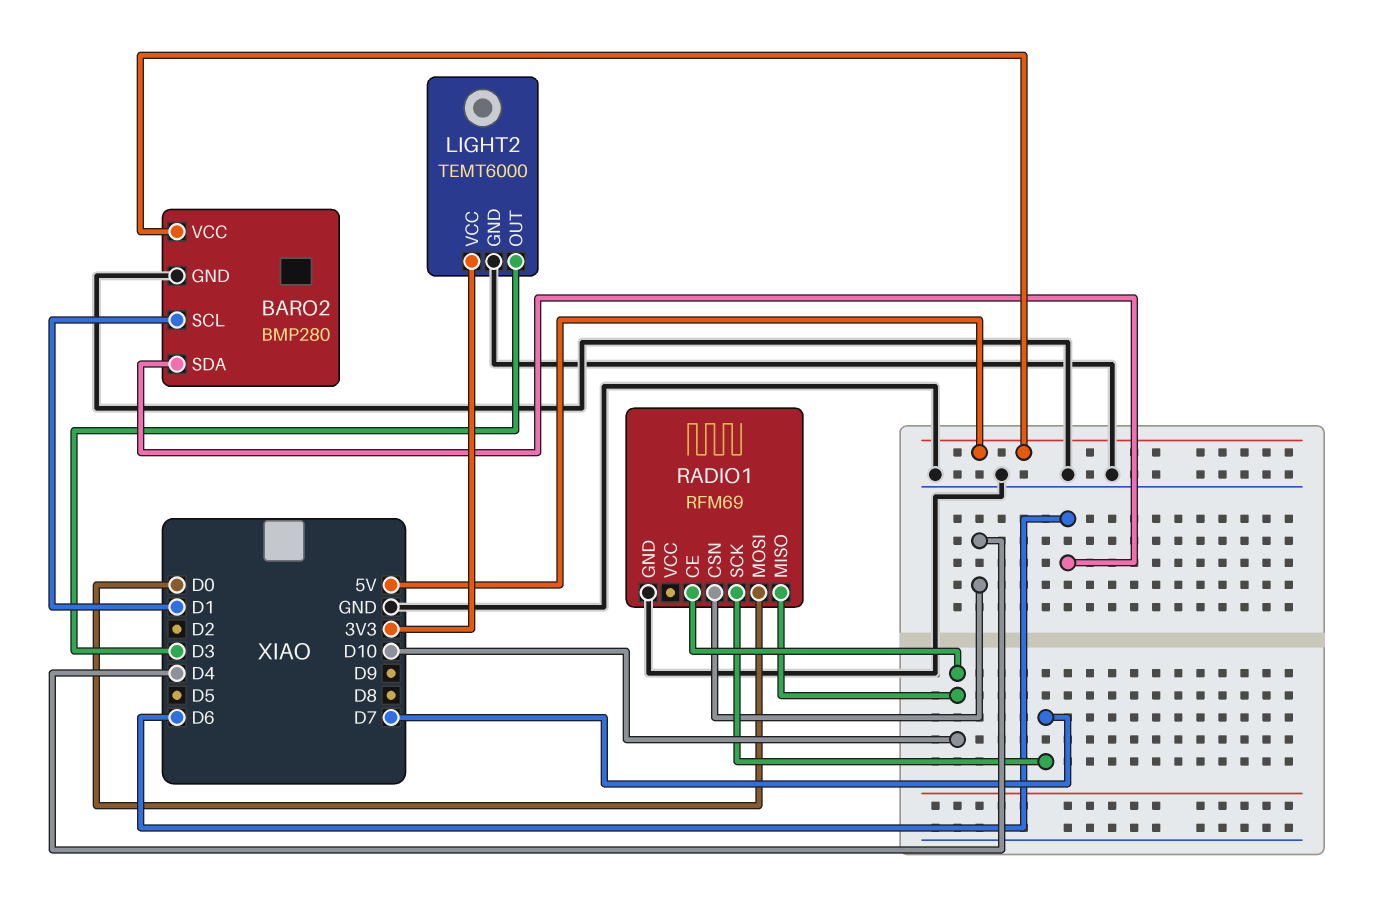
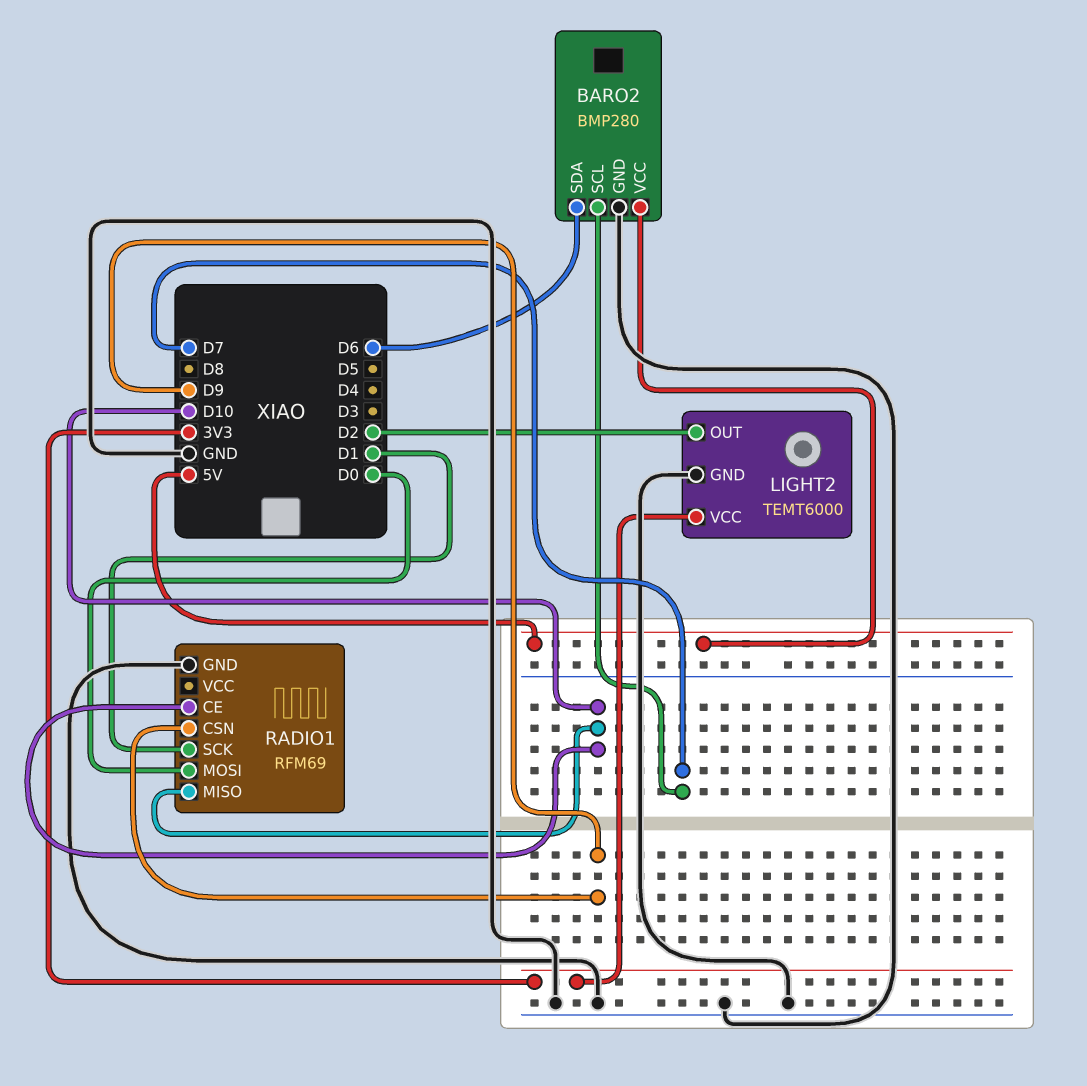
BARO2 pin SCL: D1 -> D7
LIGHT2 pin OUT: D3 -> D2
RADIO1 pin CSN: D4 -> D9
RADIO1 pin SCK: D7 -> D1

